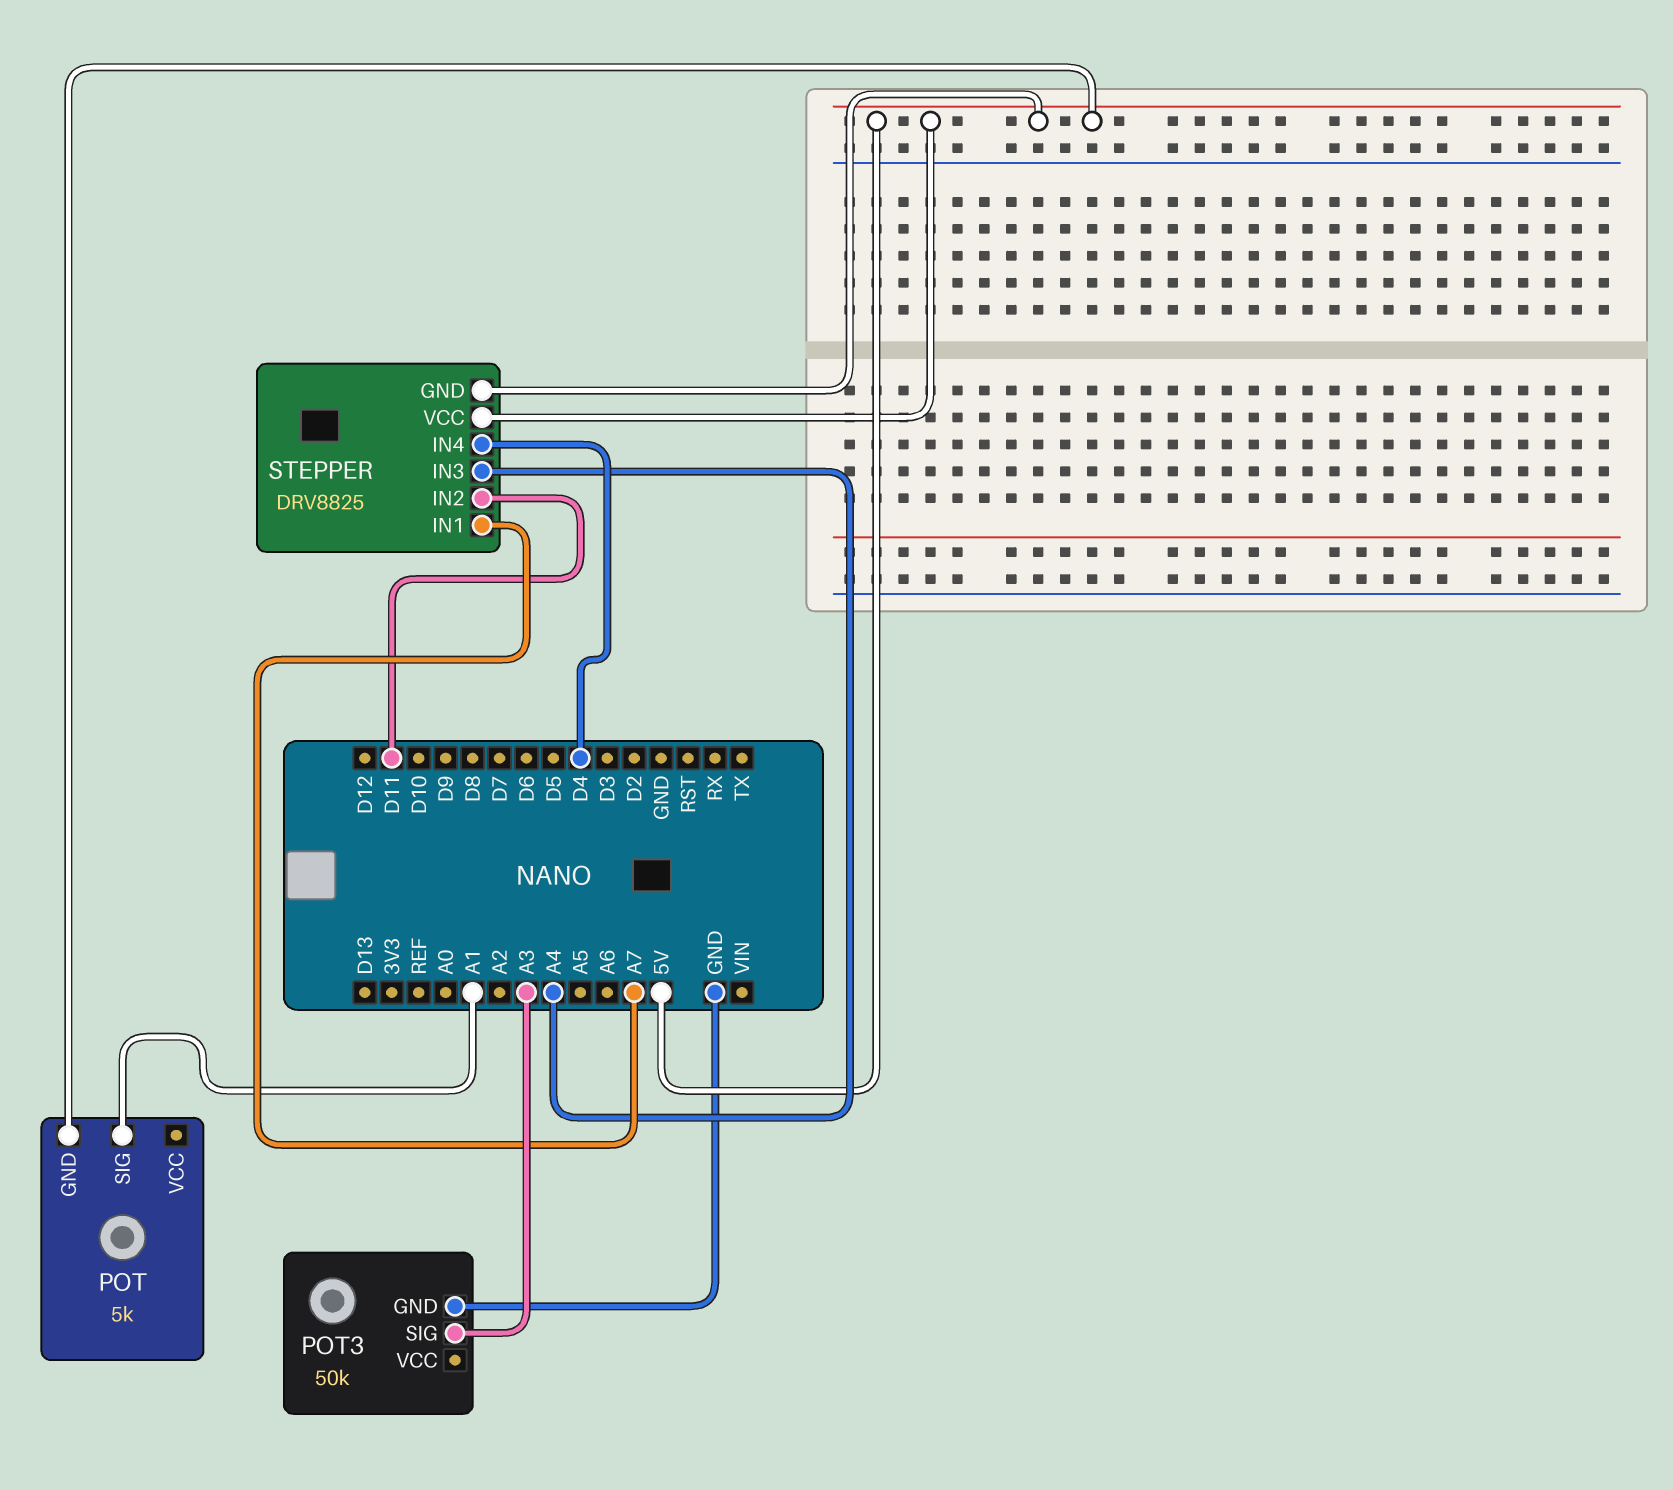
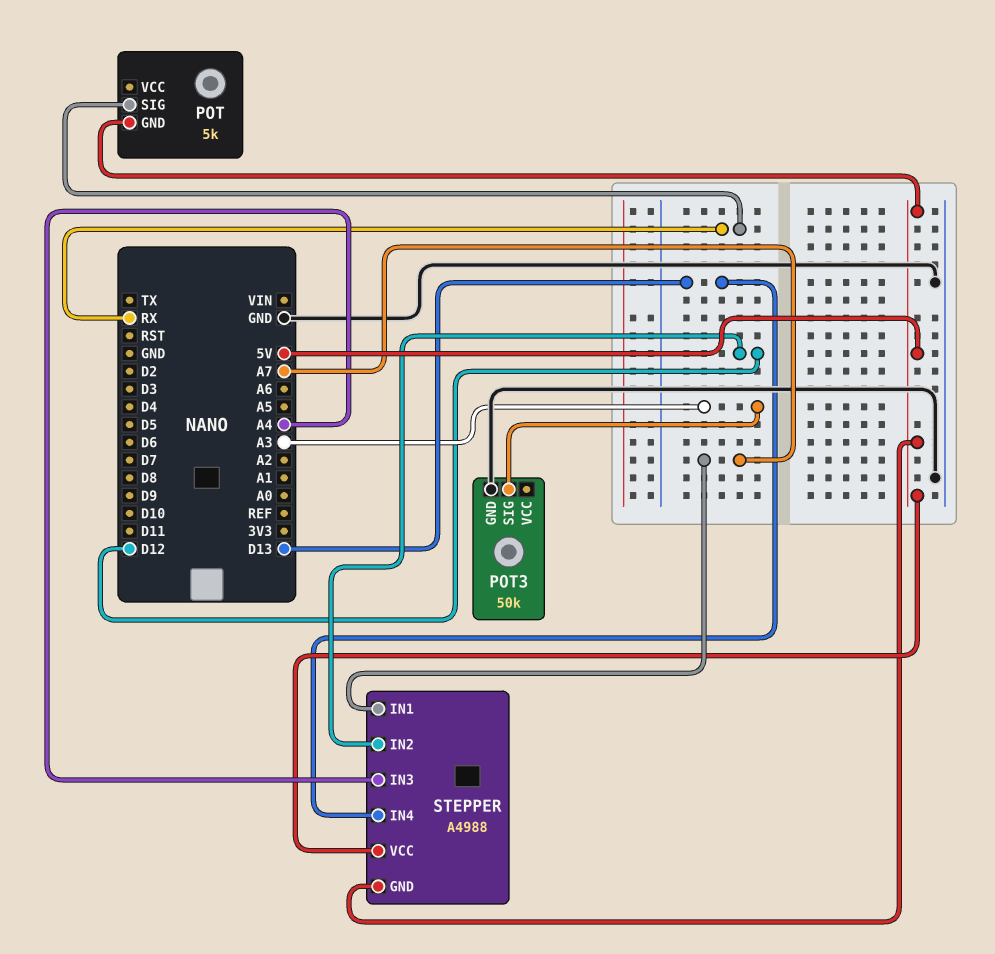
POT pin SIG: A1 -> RX
STEPPER: DRV8825 -> A4988
STEPPER pin IN2: D11 -> D12
STEPPER pin IN4: D4 -> D13

